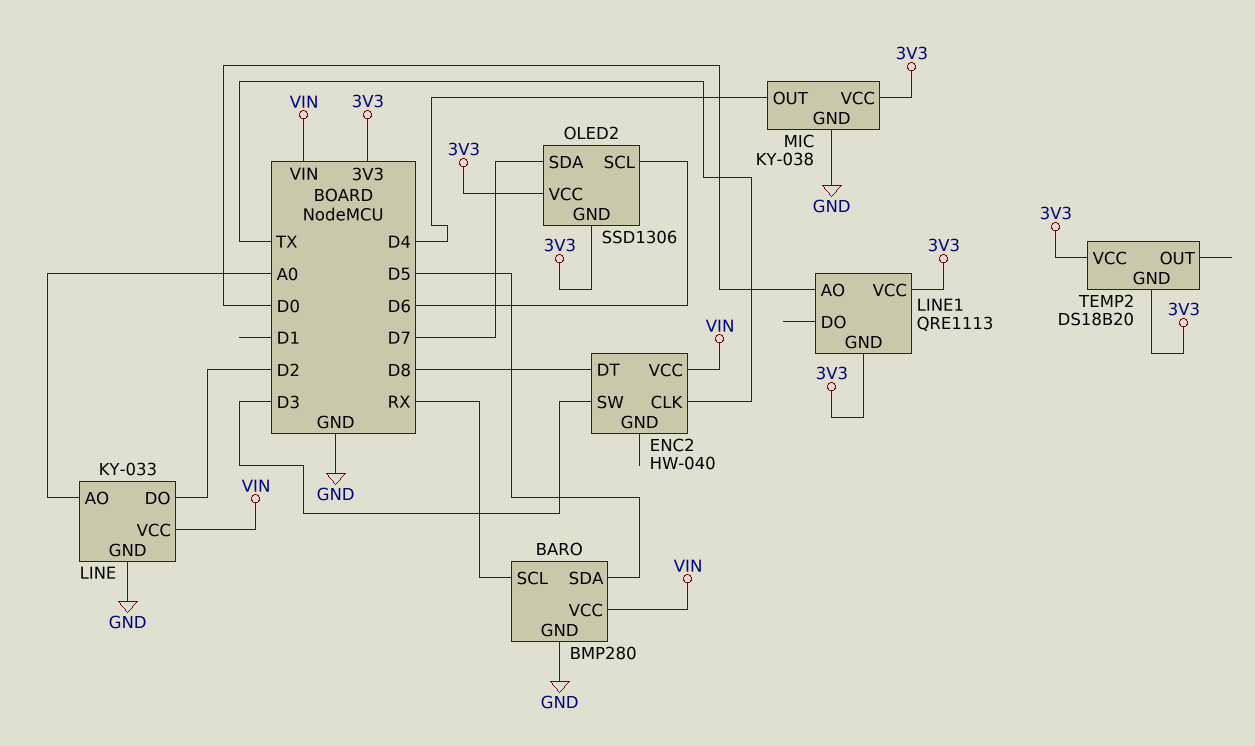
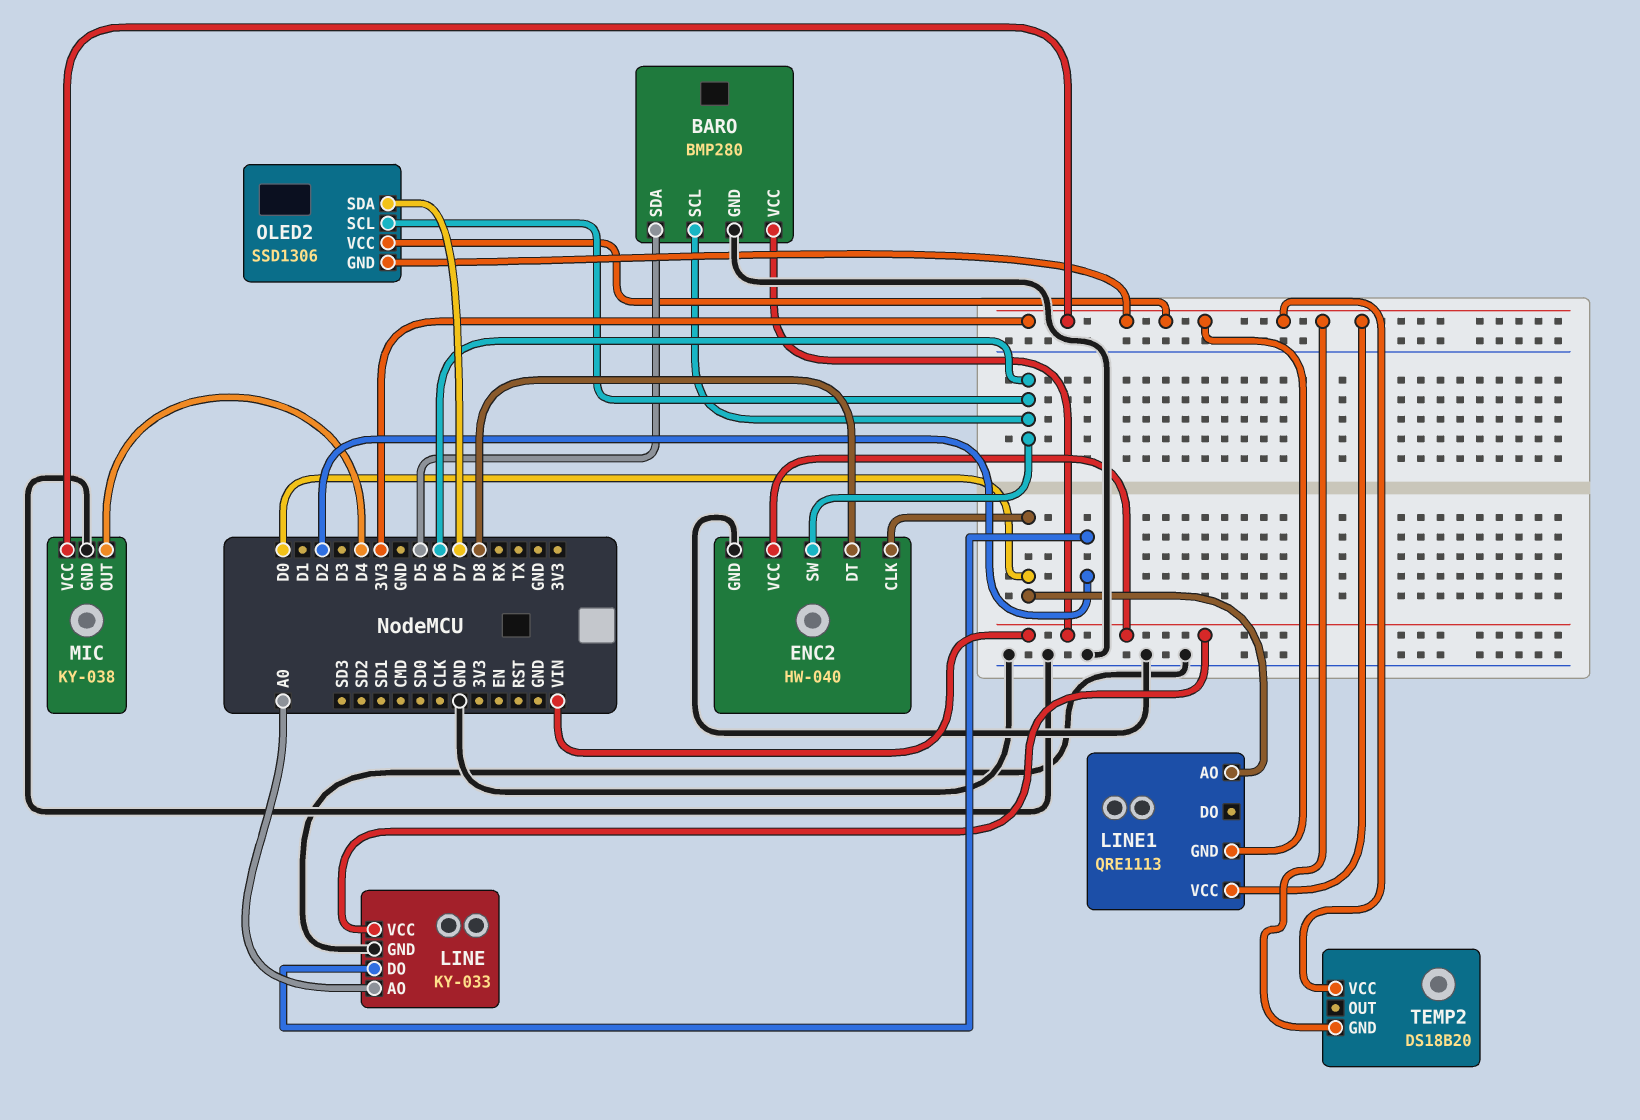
BARO pin SCL: RX -> D6
ENC2 pin CLK: TX -> D0
ENC2 pin GND: none -> GND
ENC2 pin SW: D3 -> D6

